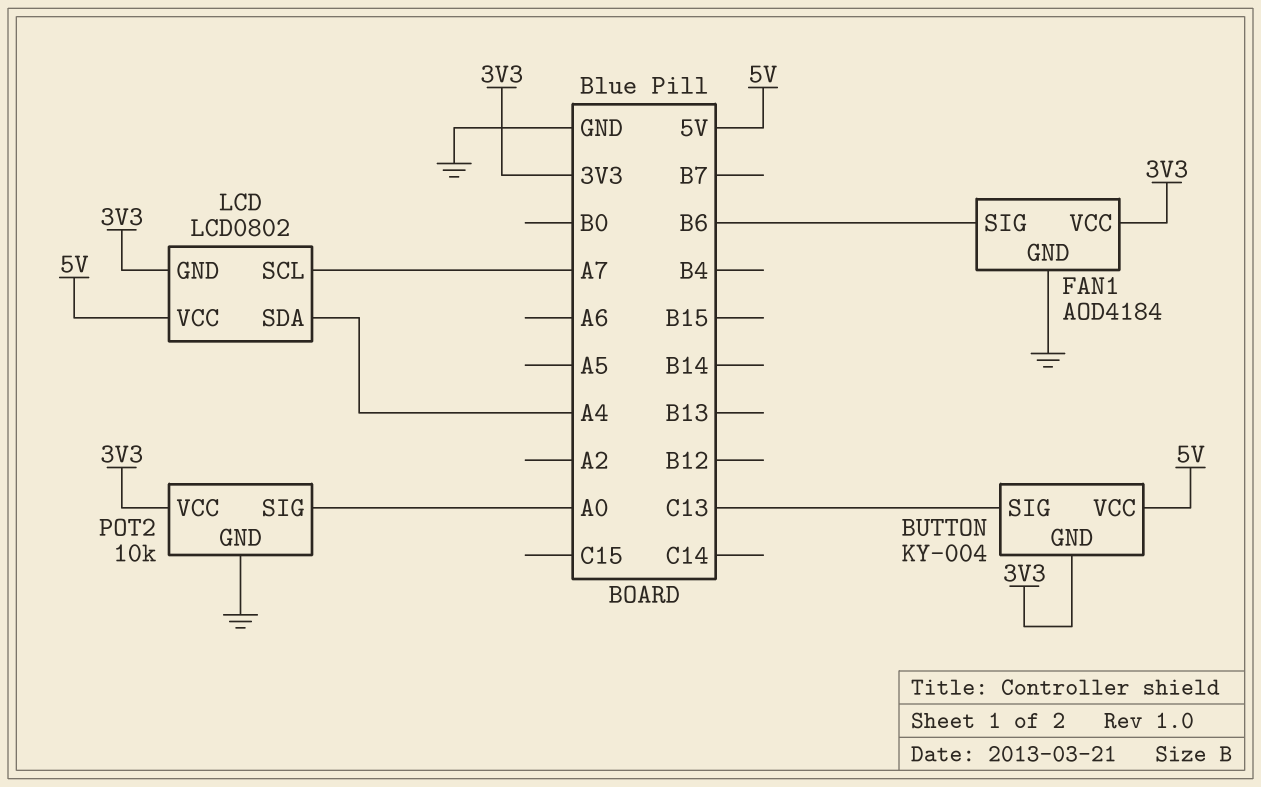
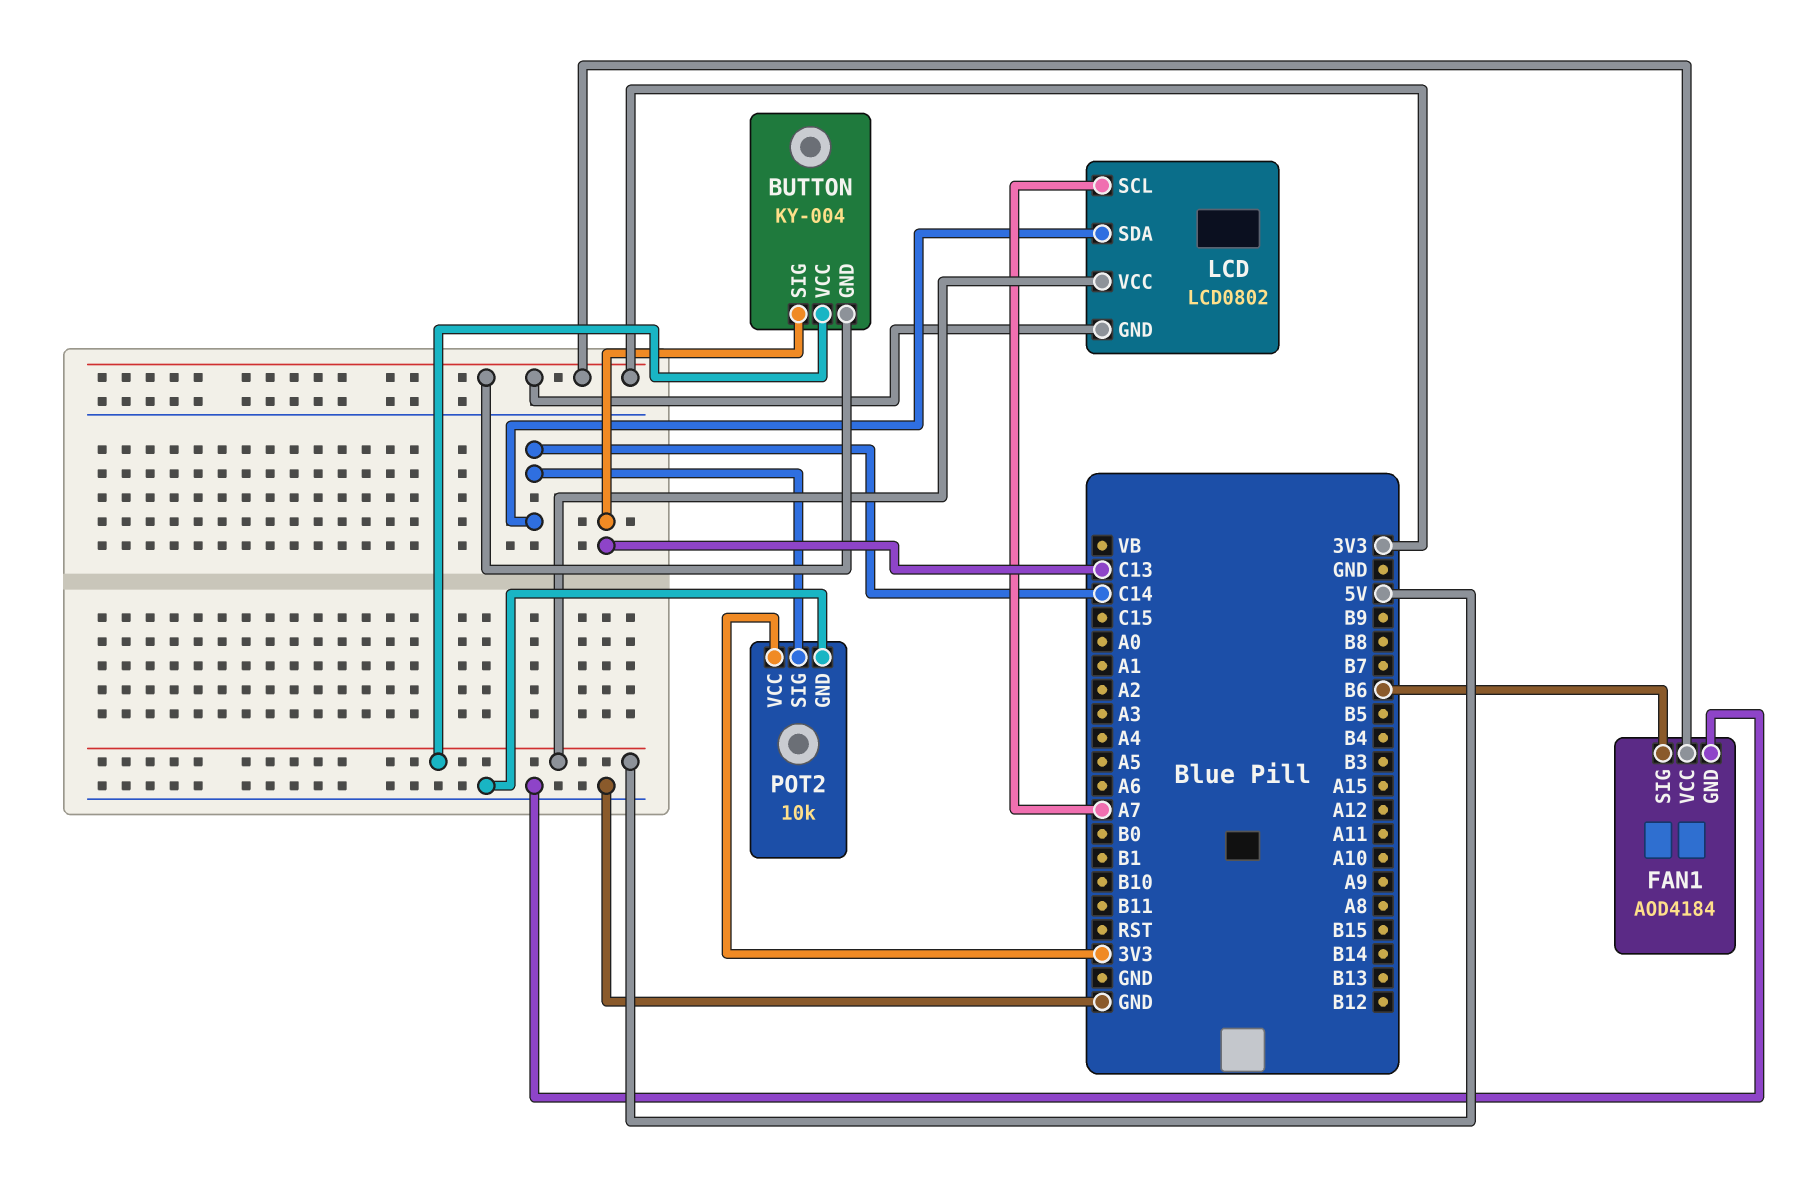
LCD pin SDA: A4 -> C14
POT2 pin SIG: A0 -> C14

